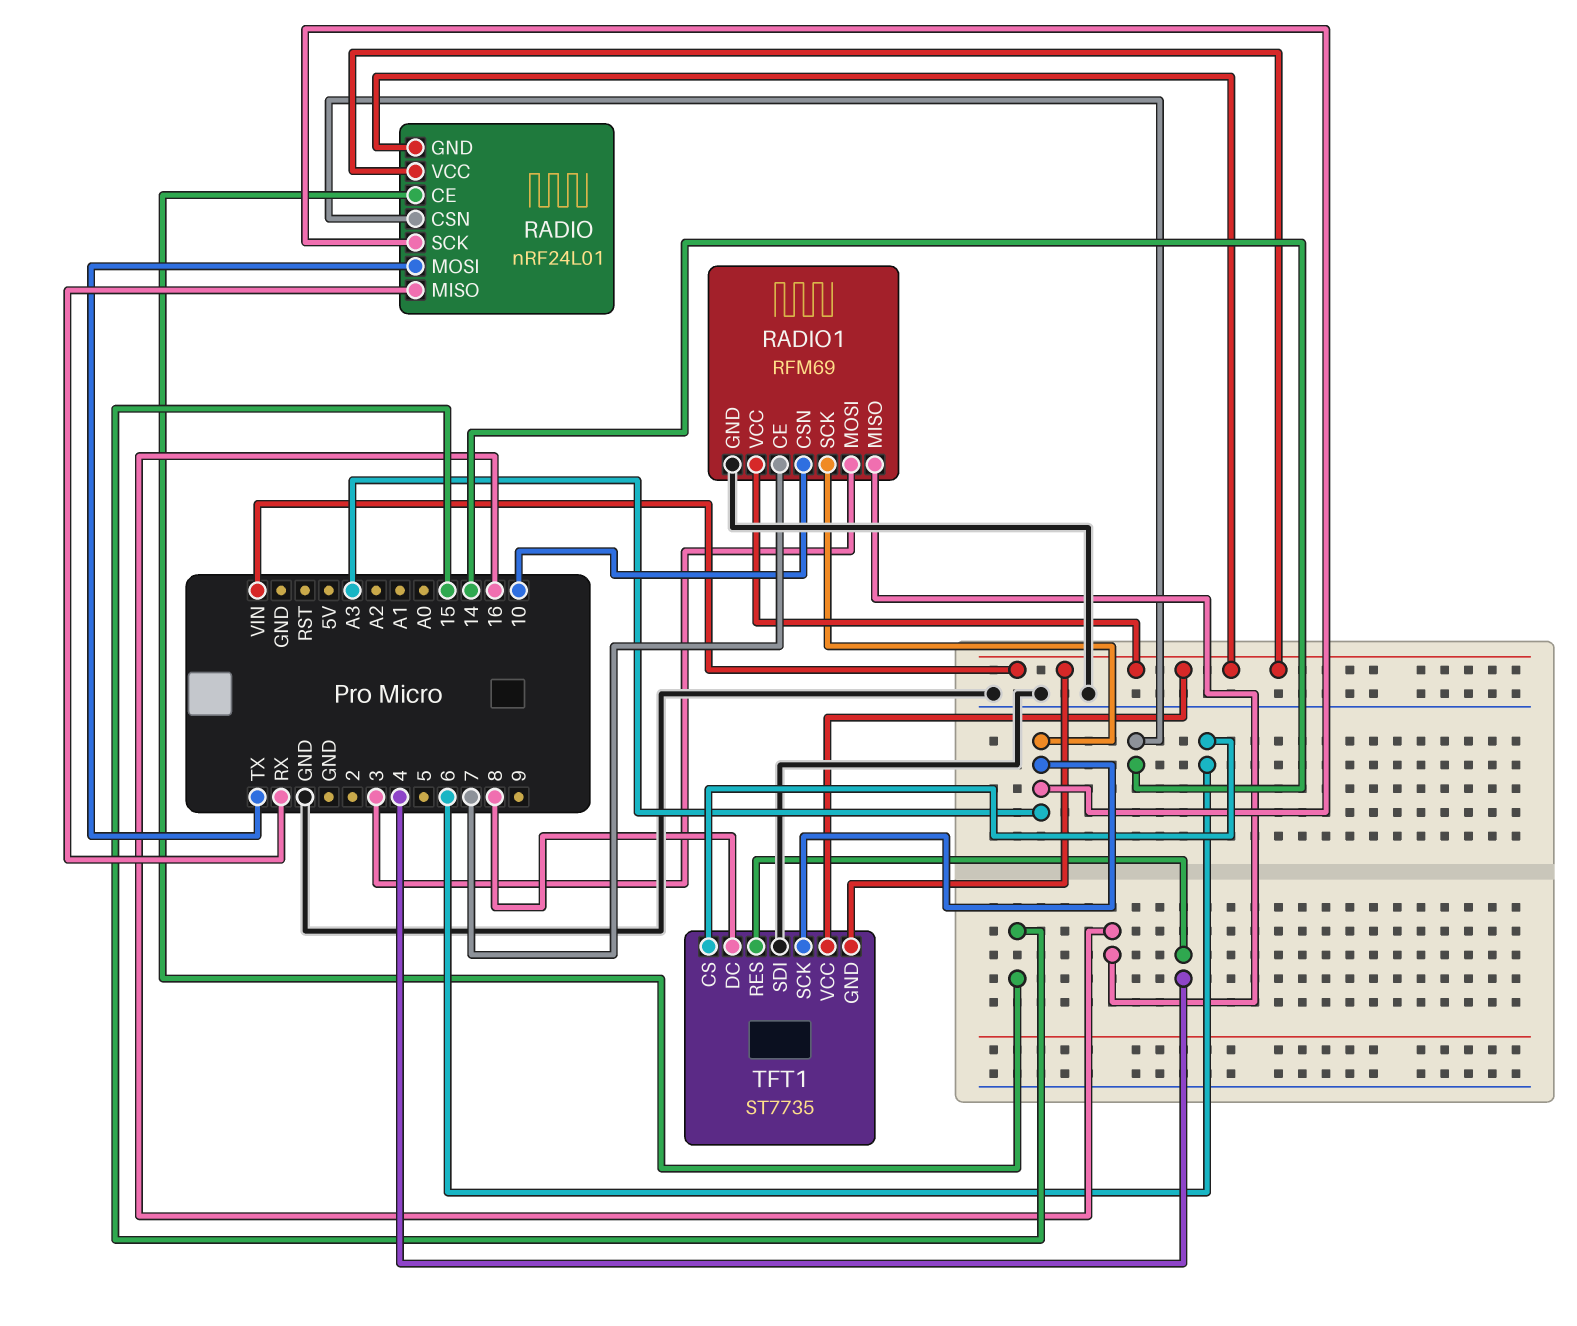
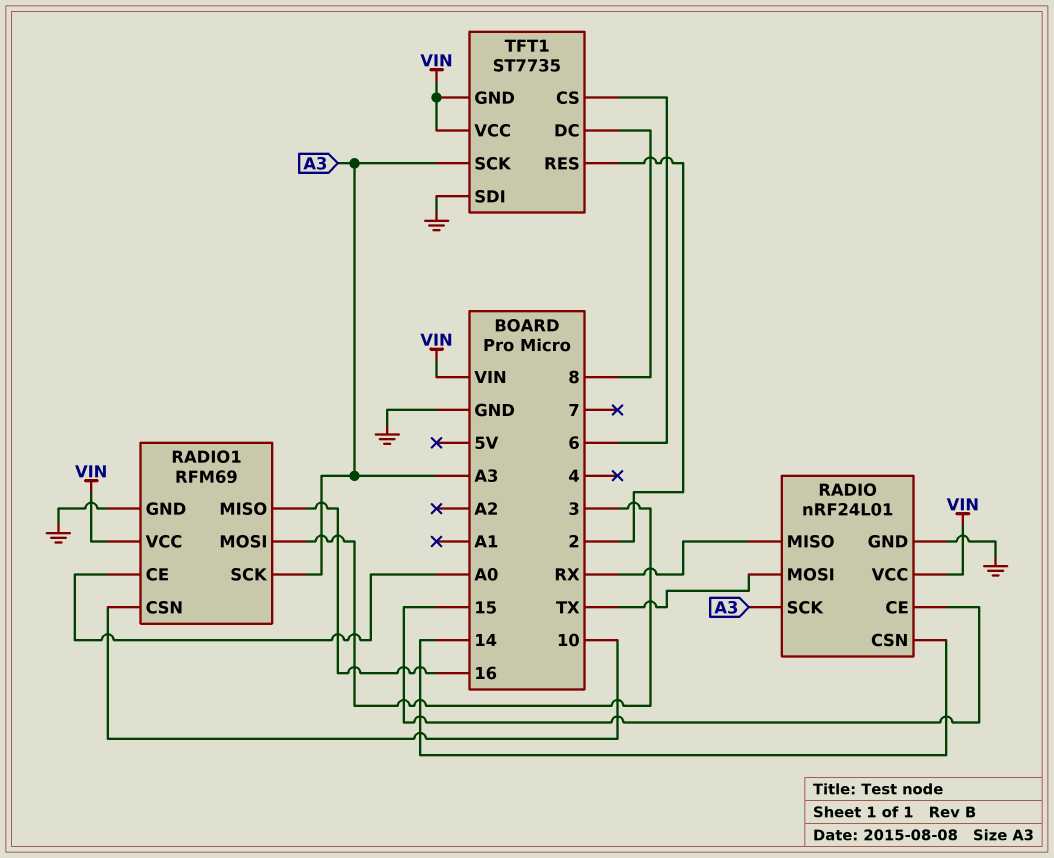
RADIO pin GND: VIN -> GND
RADIO1 pin CE: 7 -> A0
TFT1 pin RES: 4 -> 2

